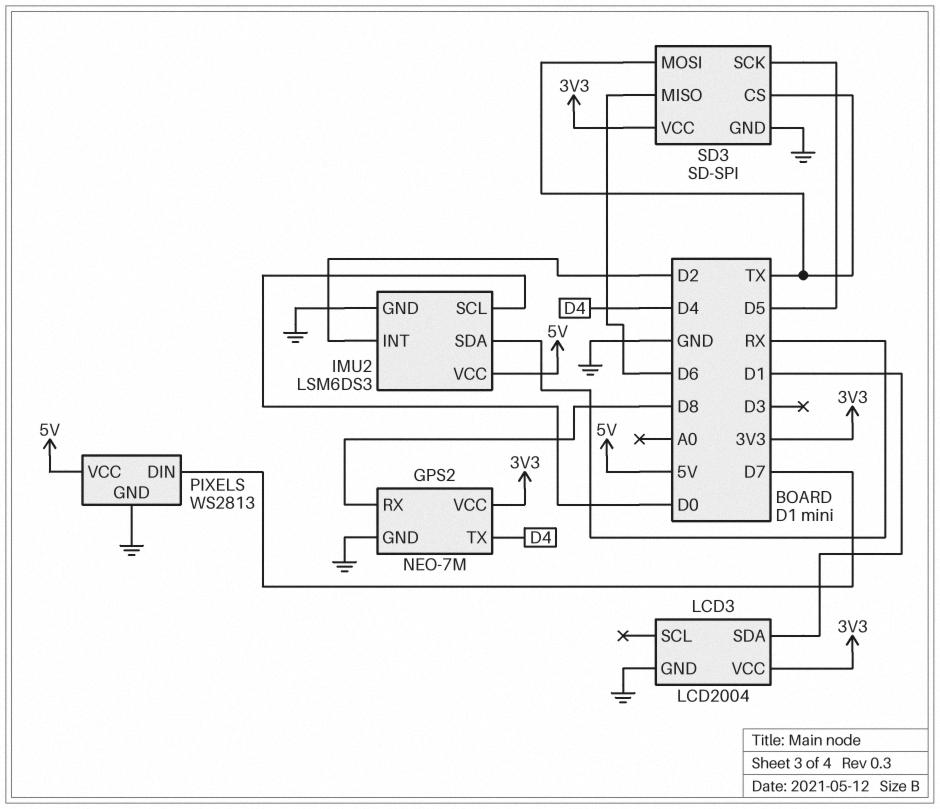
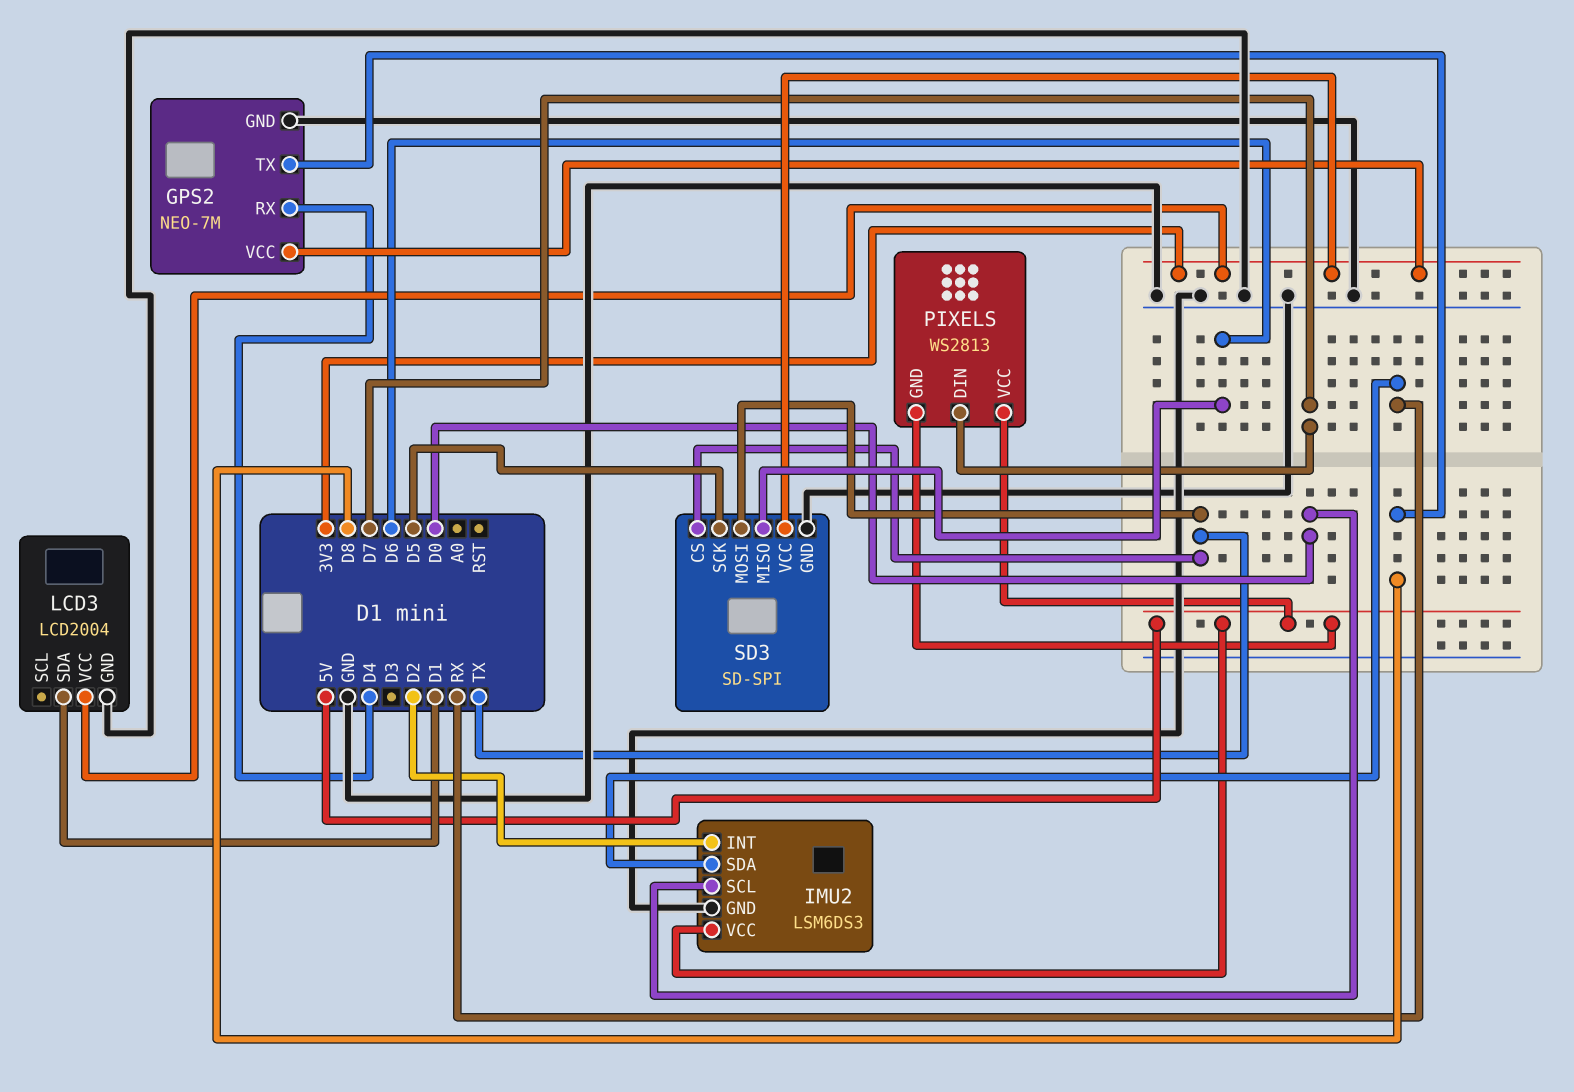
GPS2 pin RX: D8 -> D4
GPS2 pin TX: D4 -> D8
PIXELS pin GND: GND -> 5V

